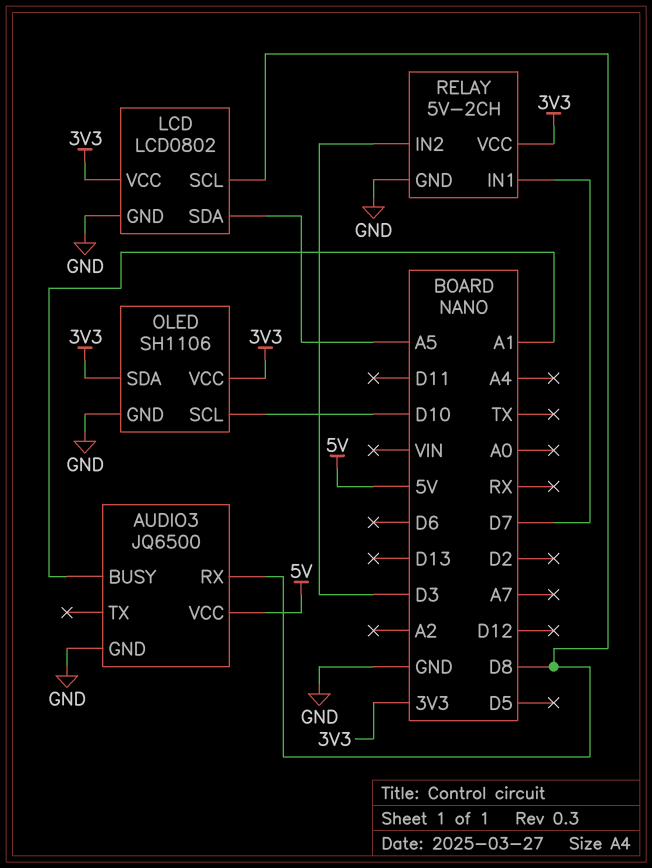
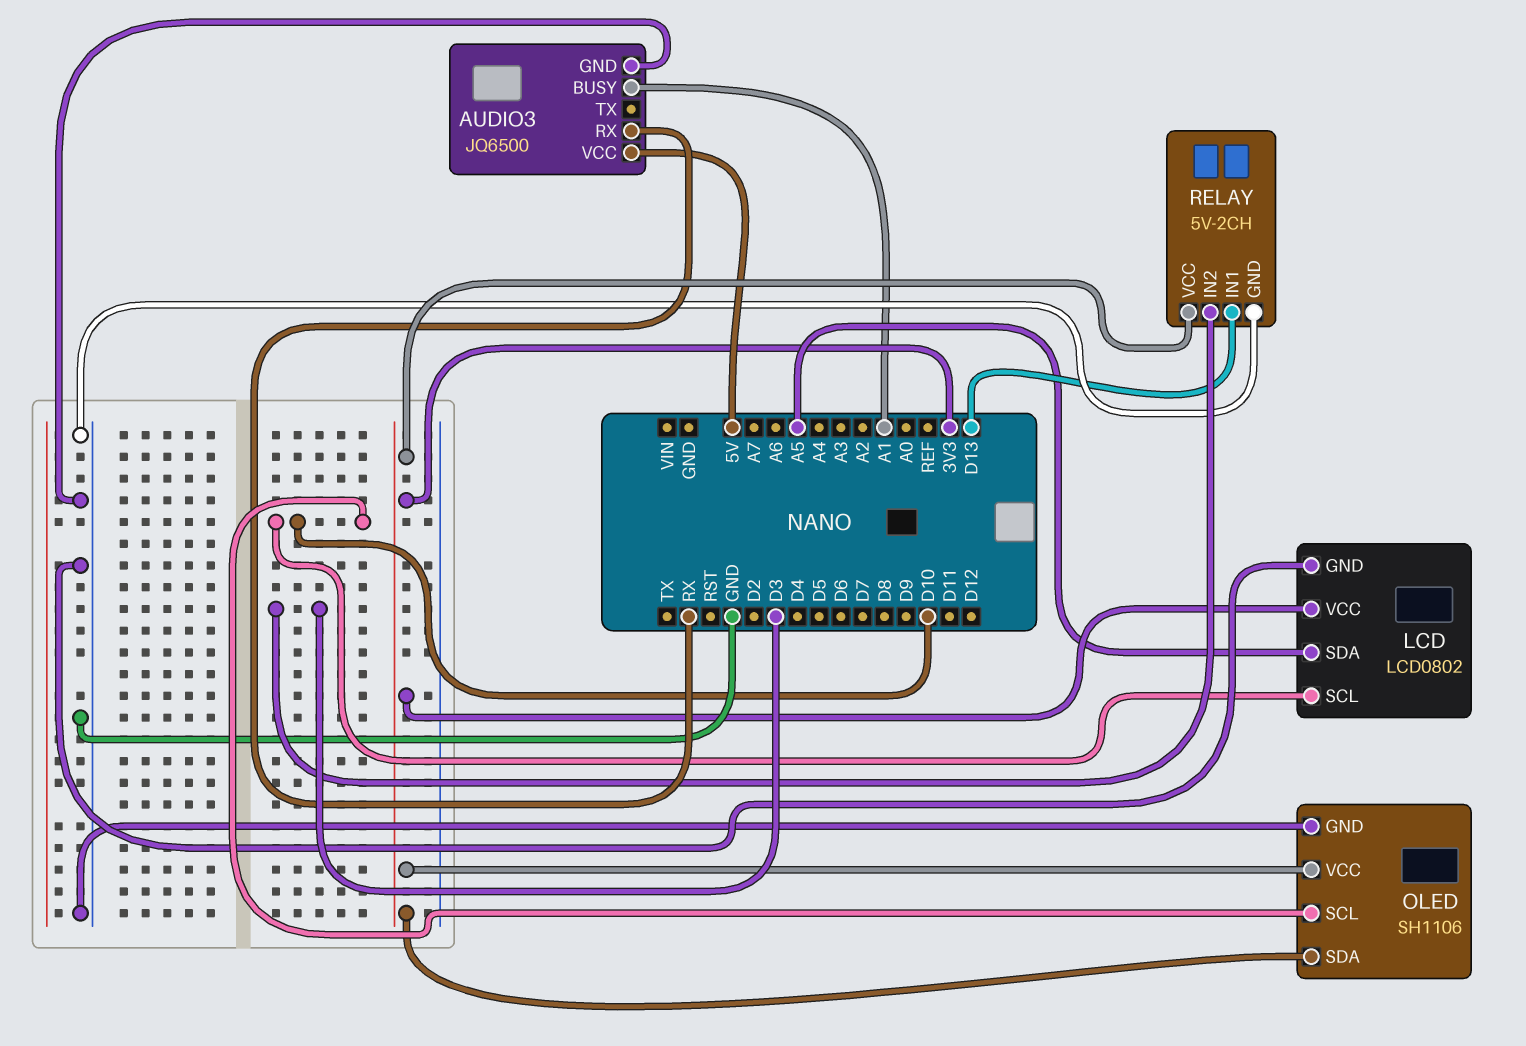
AUDIO3 pin RX: D8 -> RX
LCD pin SCL: D8 -> D10
RELAY pin IN1: D7 -> D13

